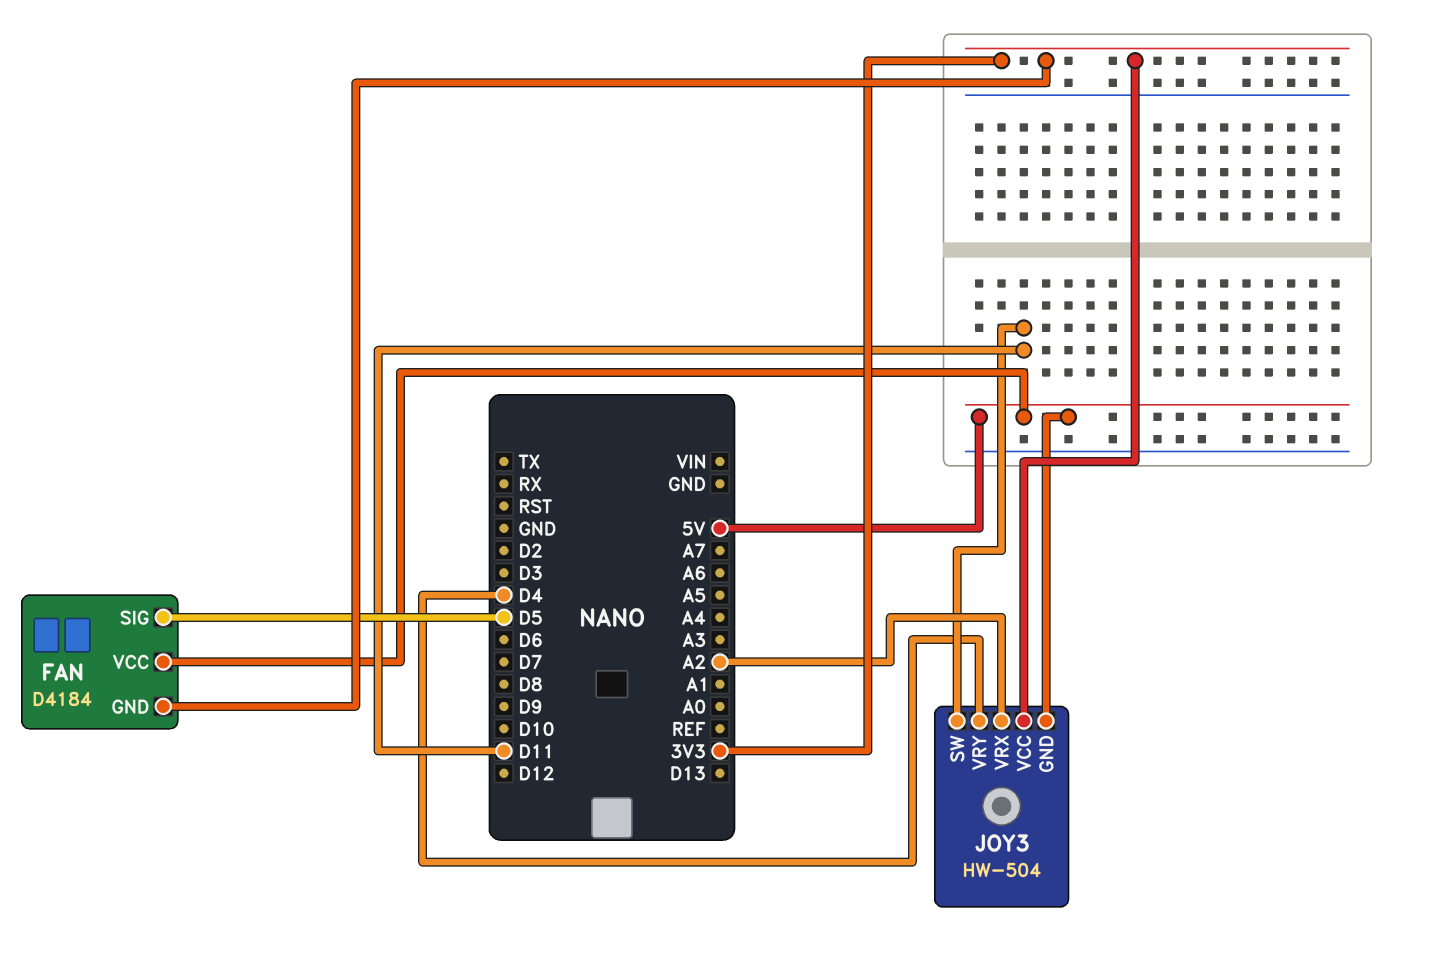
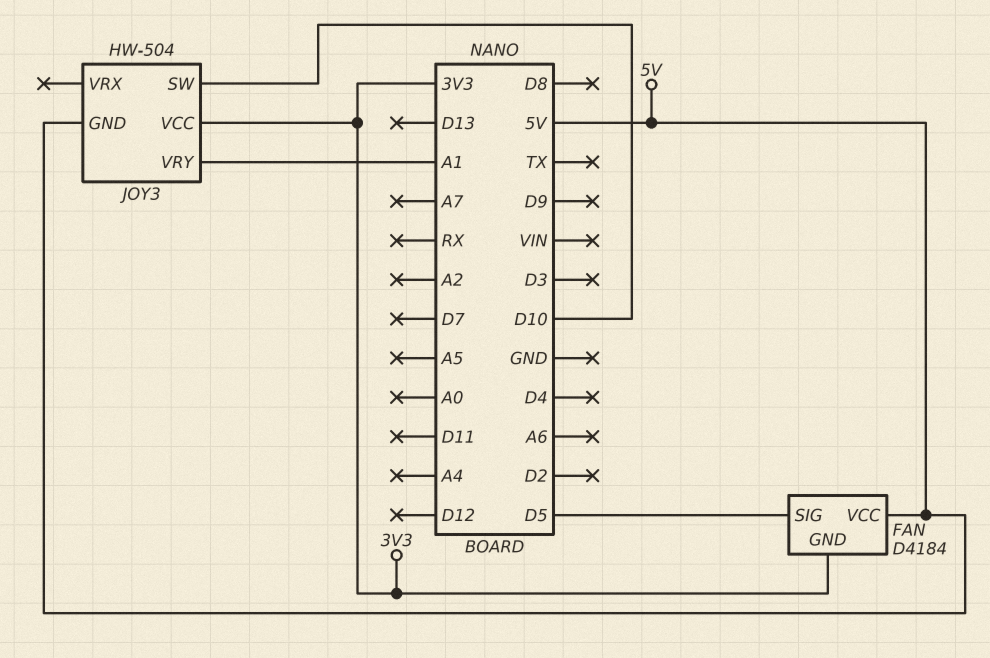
JOY3 pin SW: D11 -> D10
JOY3 pin VRX: A2 -> none
JOY3 pin VRY: D4 -> A1

